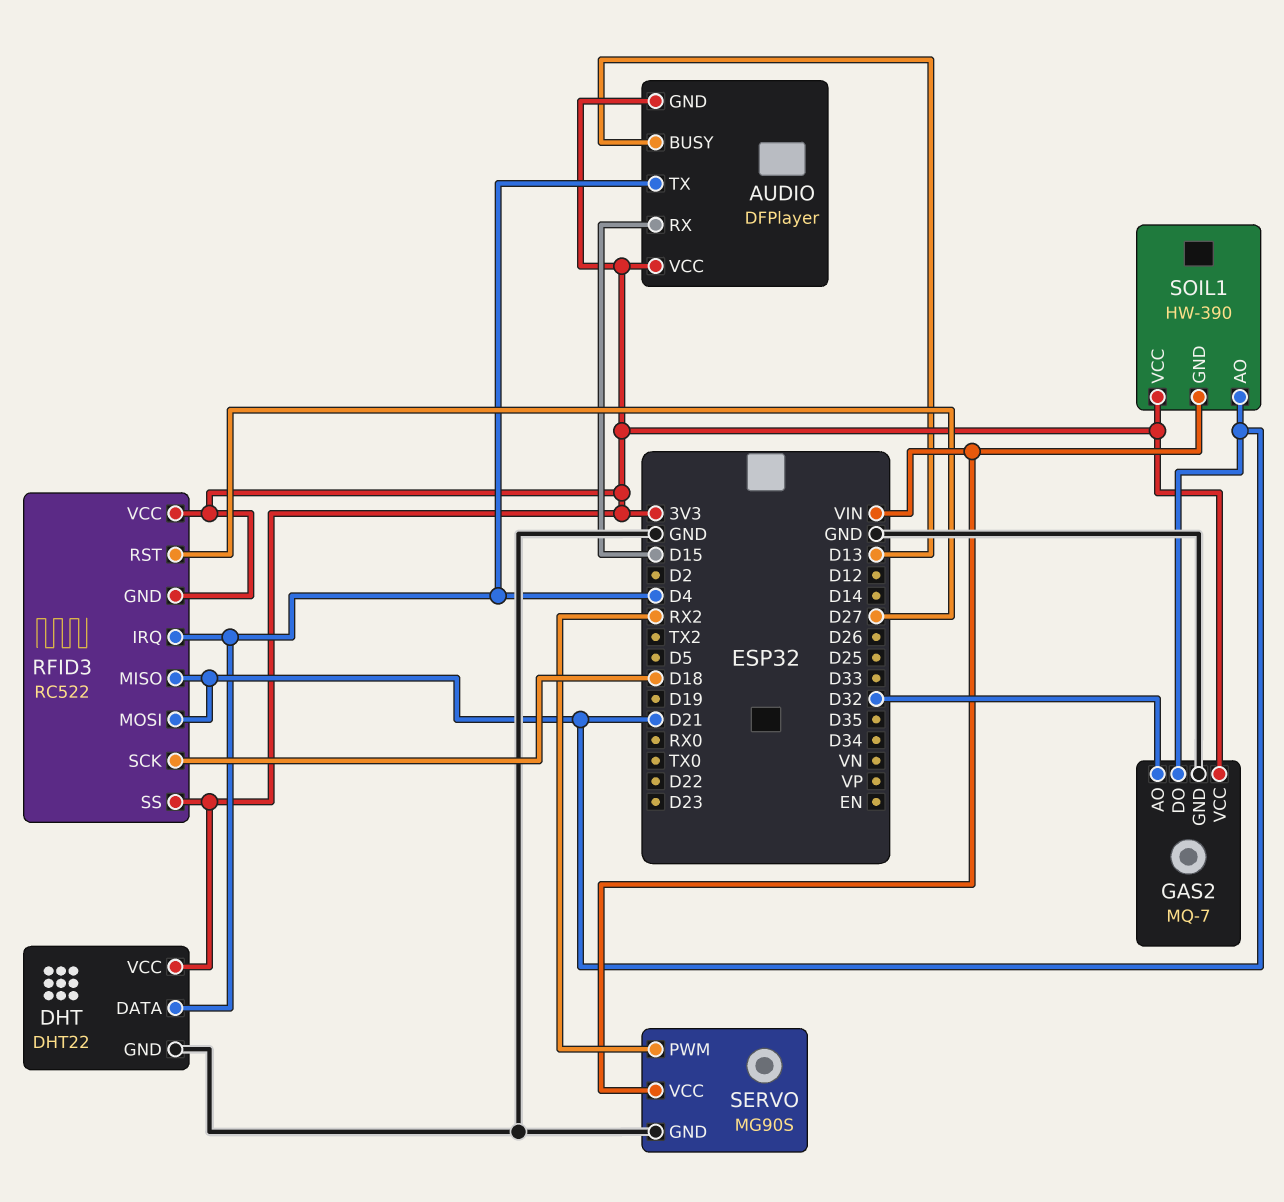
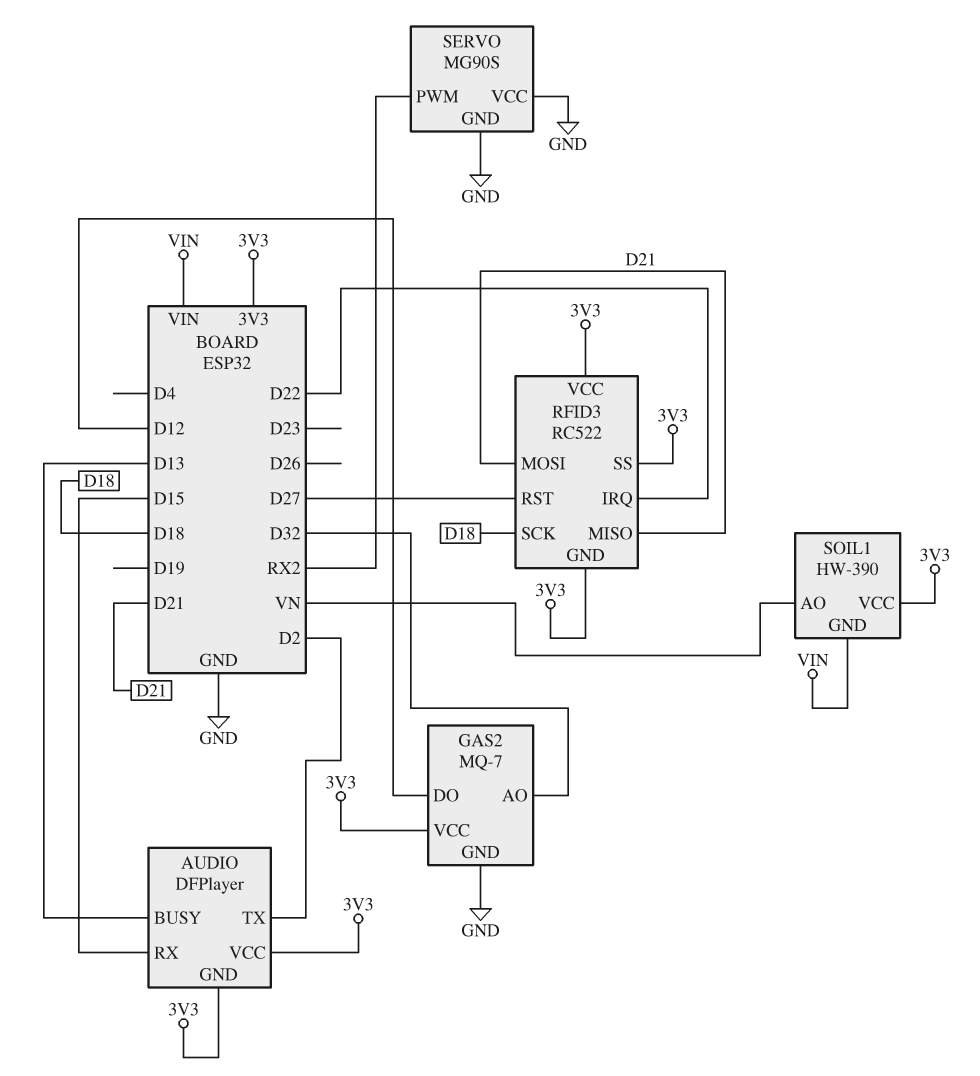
AUDIO pin TX: D4 -> D2
DHT: DHT22 -> none
DHT pin DATA: D4 -> none
DHT pin GND: GND -> none
DHT pin VCC: 3V3 -> none
GAS2 pin DO: D21 -> D12
RFID3 pin IRQ: D4 -> D22
SERVO pin VCC: VIN -> GND
SOIL1 pin AO: D21 -> VN

